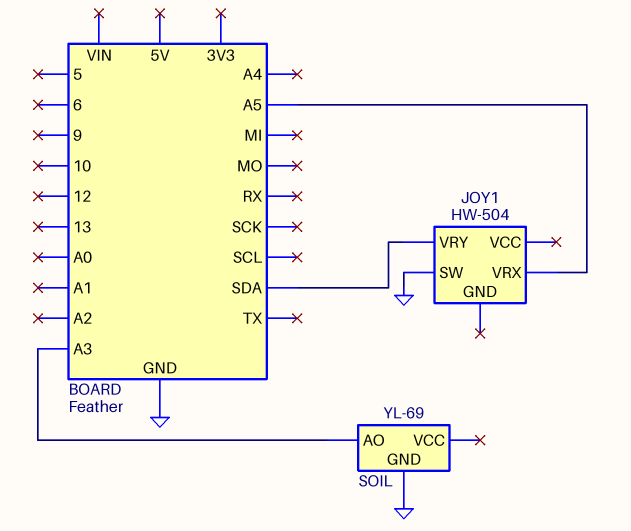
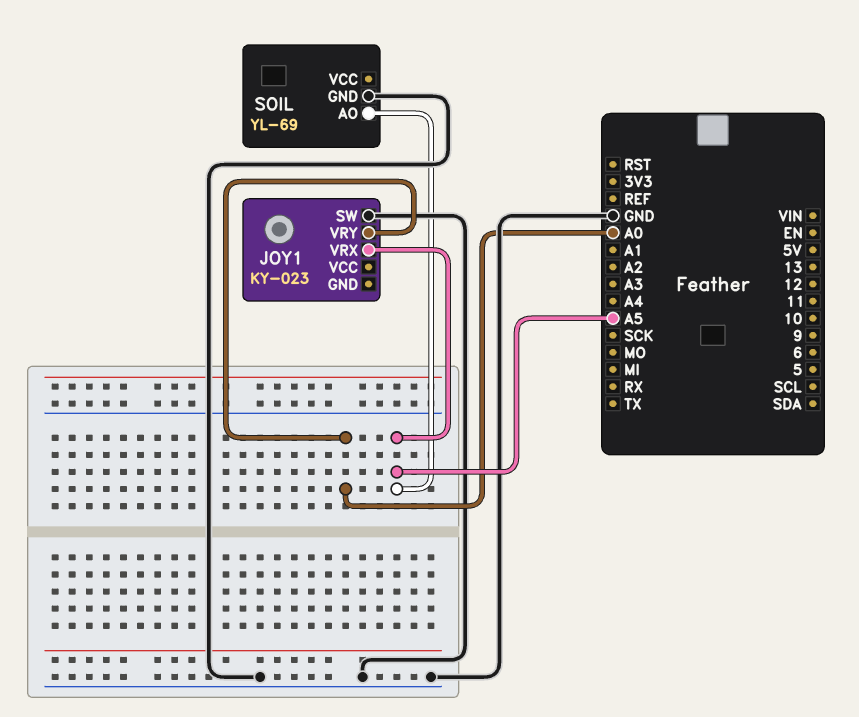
JOY1: HW-504 -> KY-023
JOY1 pin VRY: SDA -> A0
SOIL pin AO: A3 -> A5

